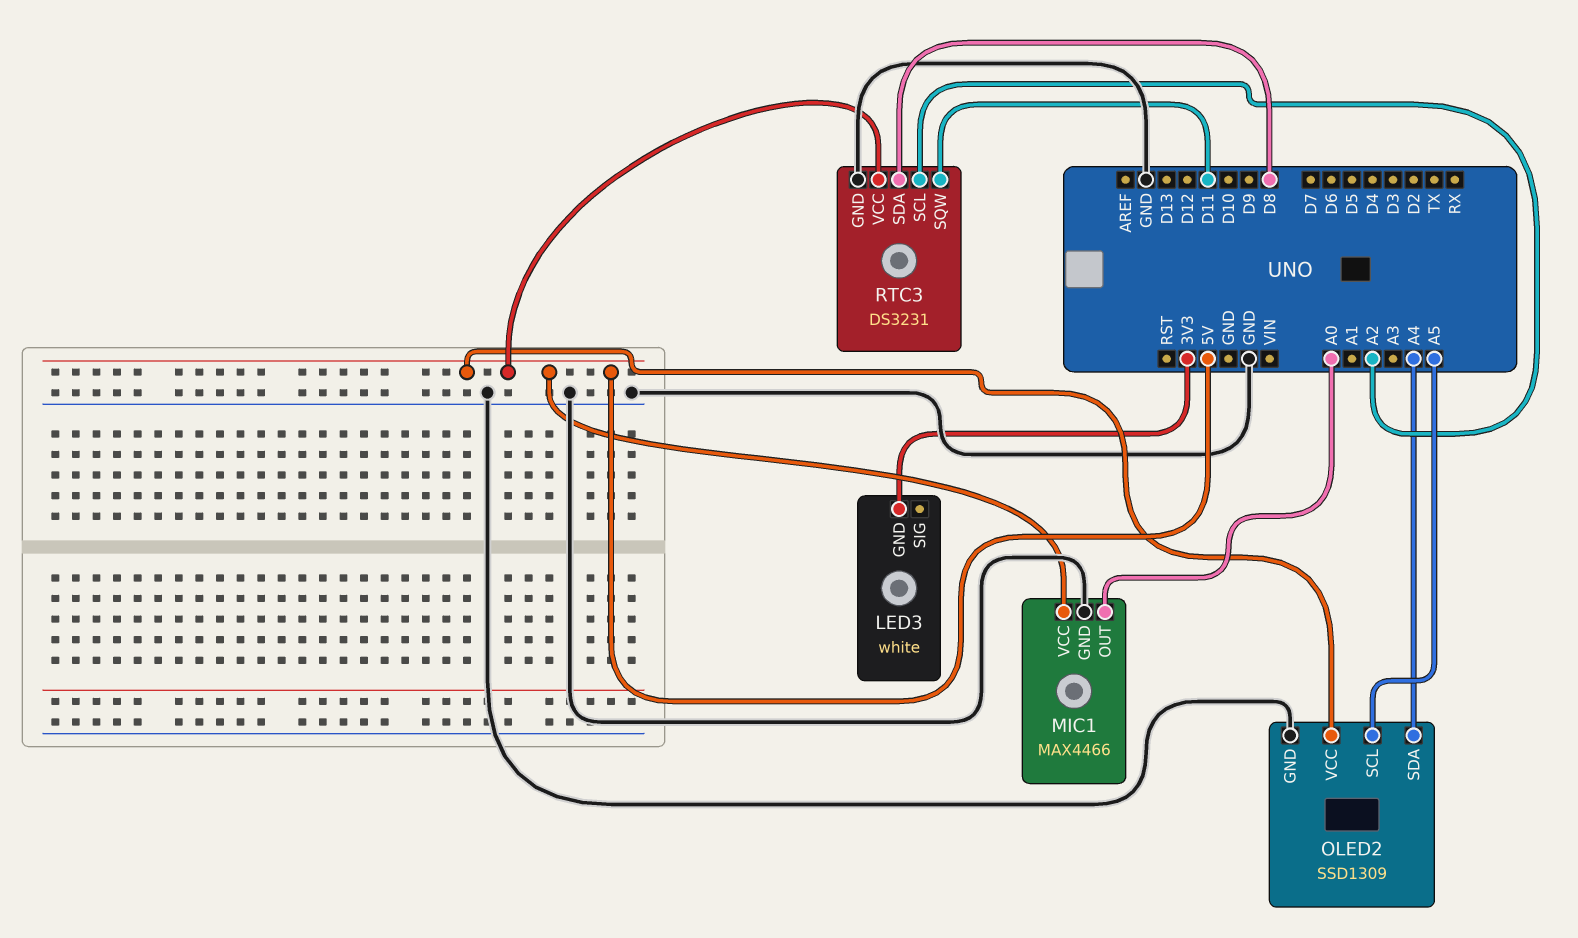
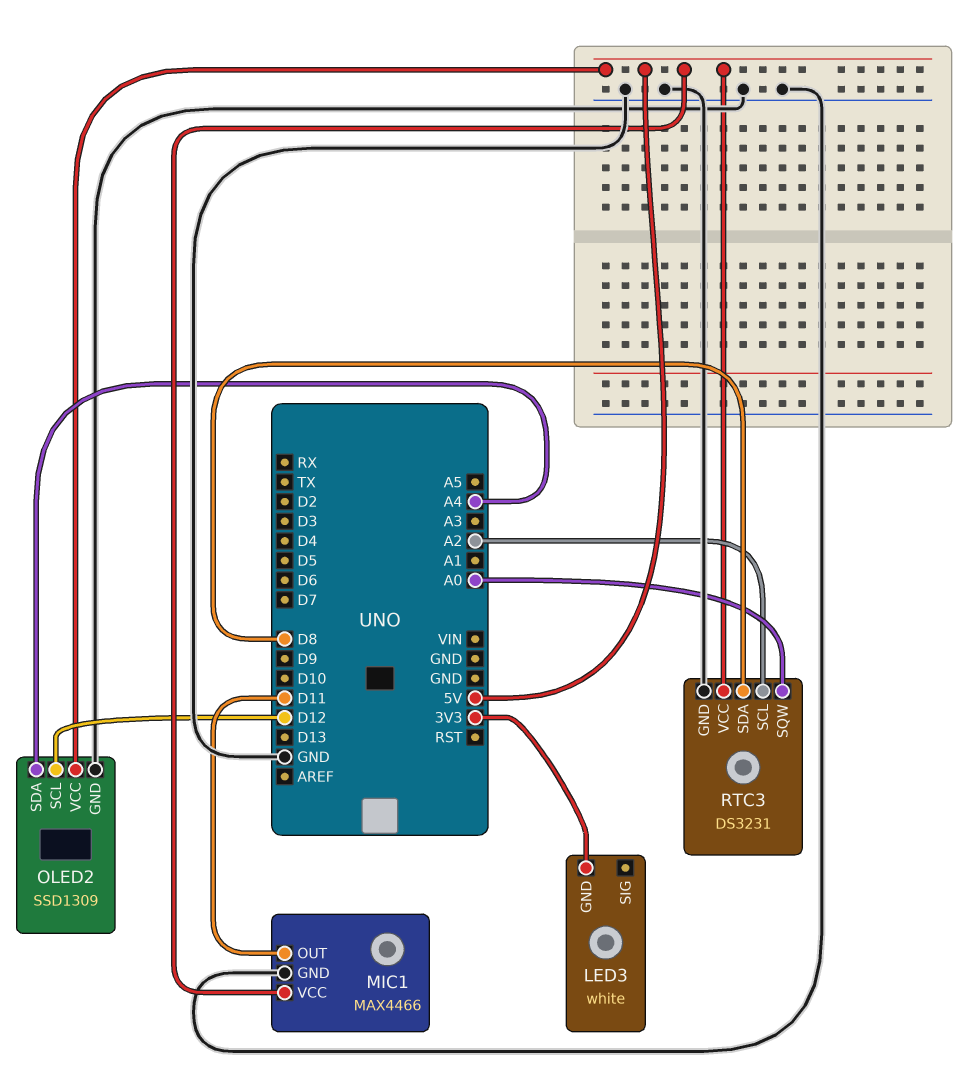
MIC1 pin OUT: A0 -> D11
OLED2 pin SCL: A5 -> D12
RTC3 pin SQW: D11 -> A0

